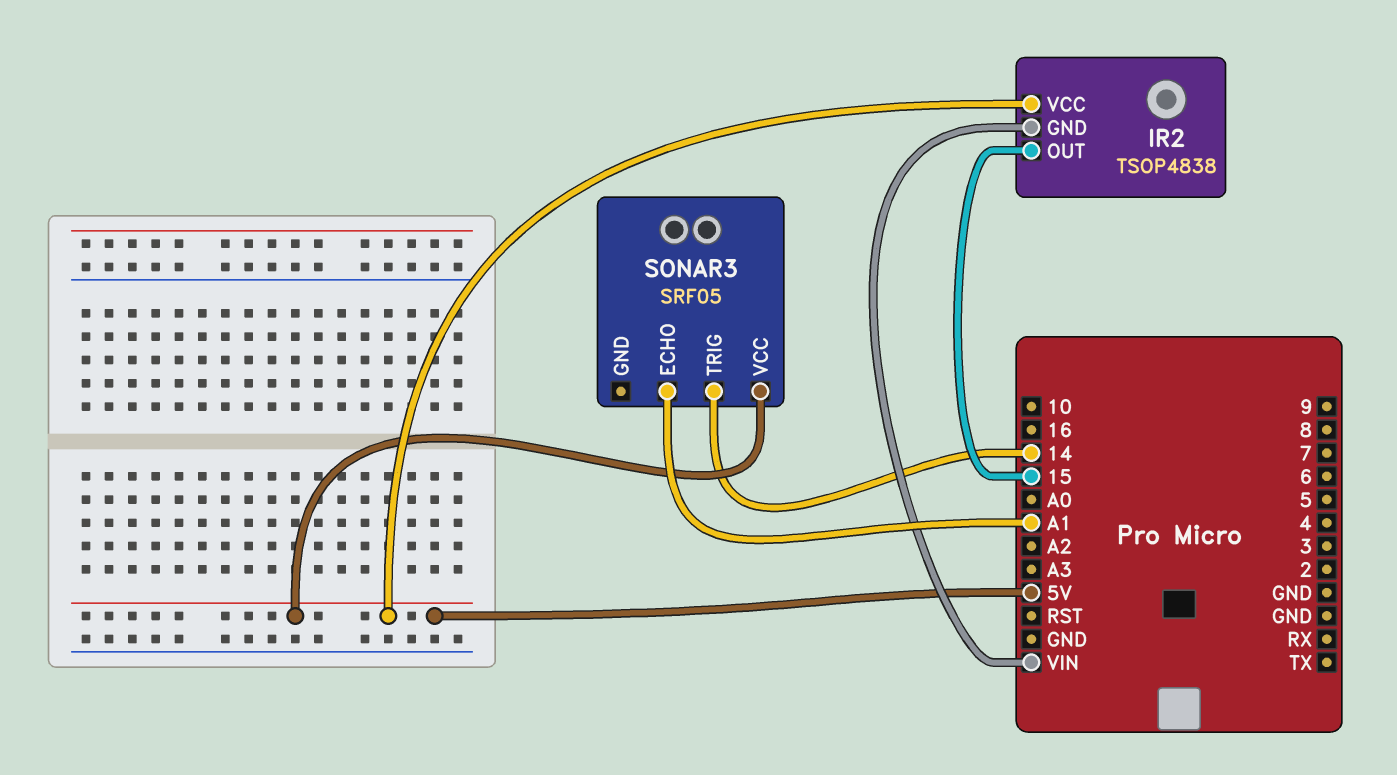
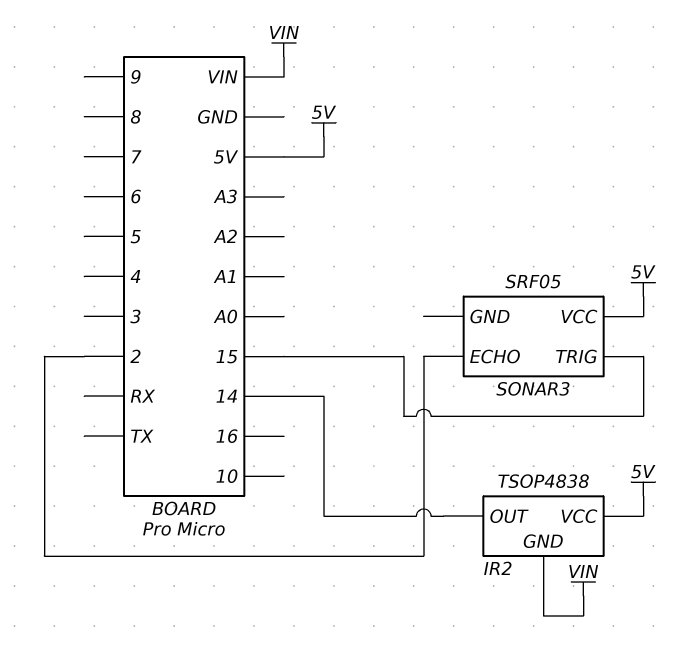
IR2 pin OUT: 15 -> 14
SONAR3 pin ECHO: A1 -> 2
SONAR3 pin TRIG: 14 -> 15

